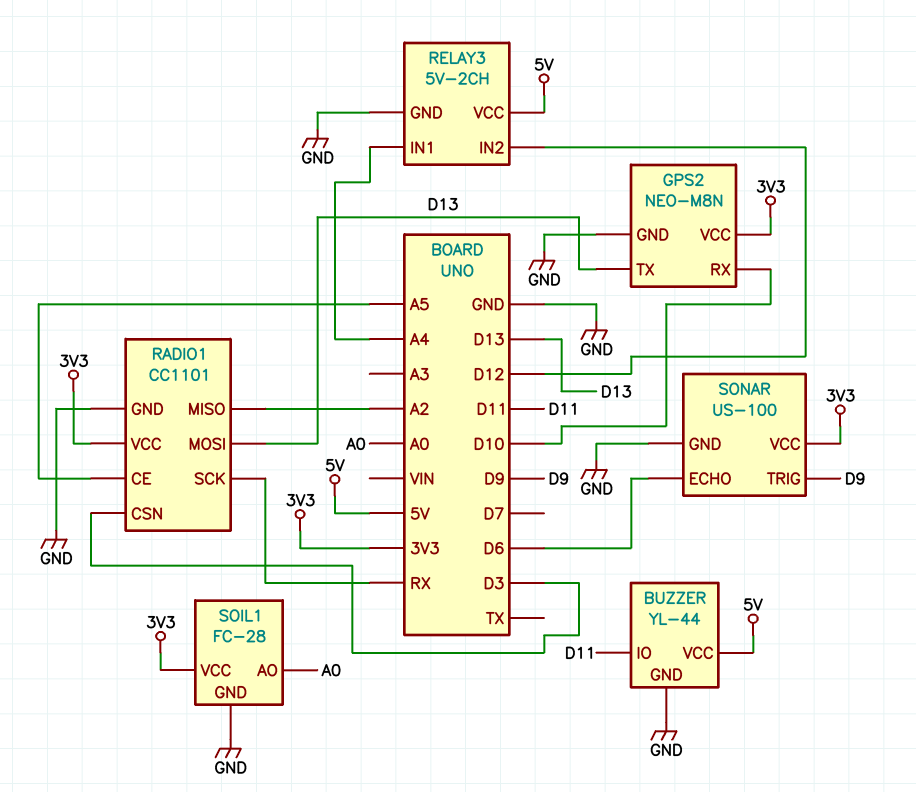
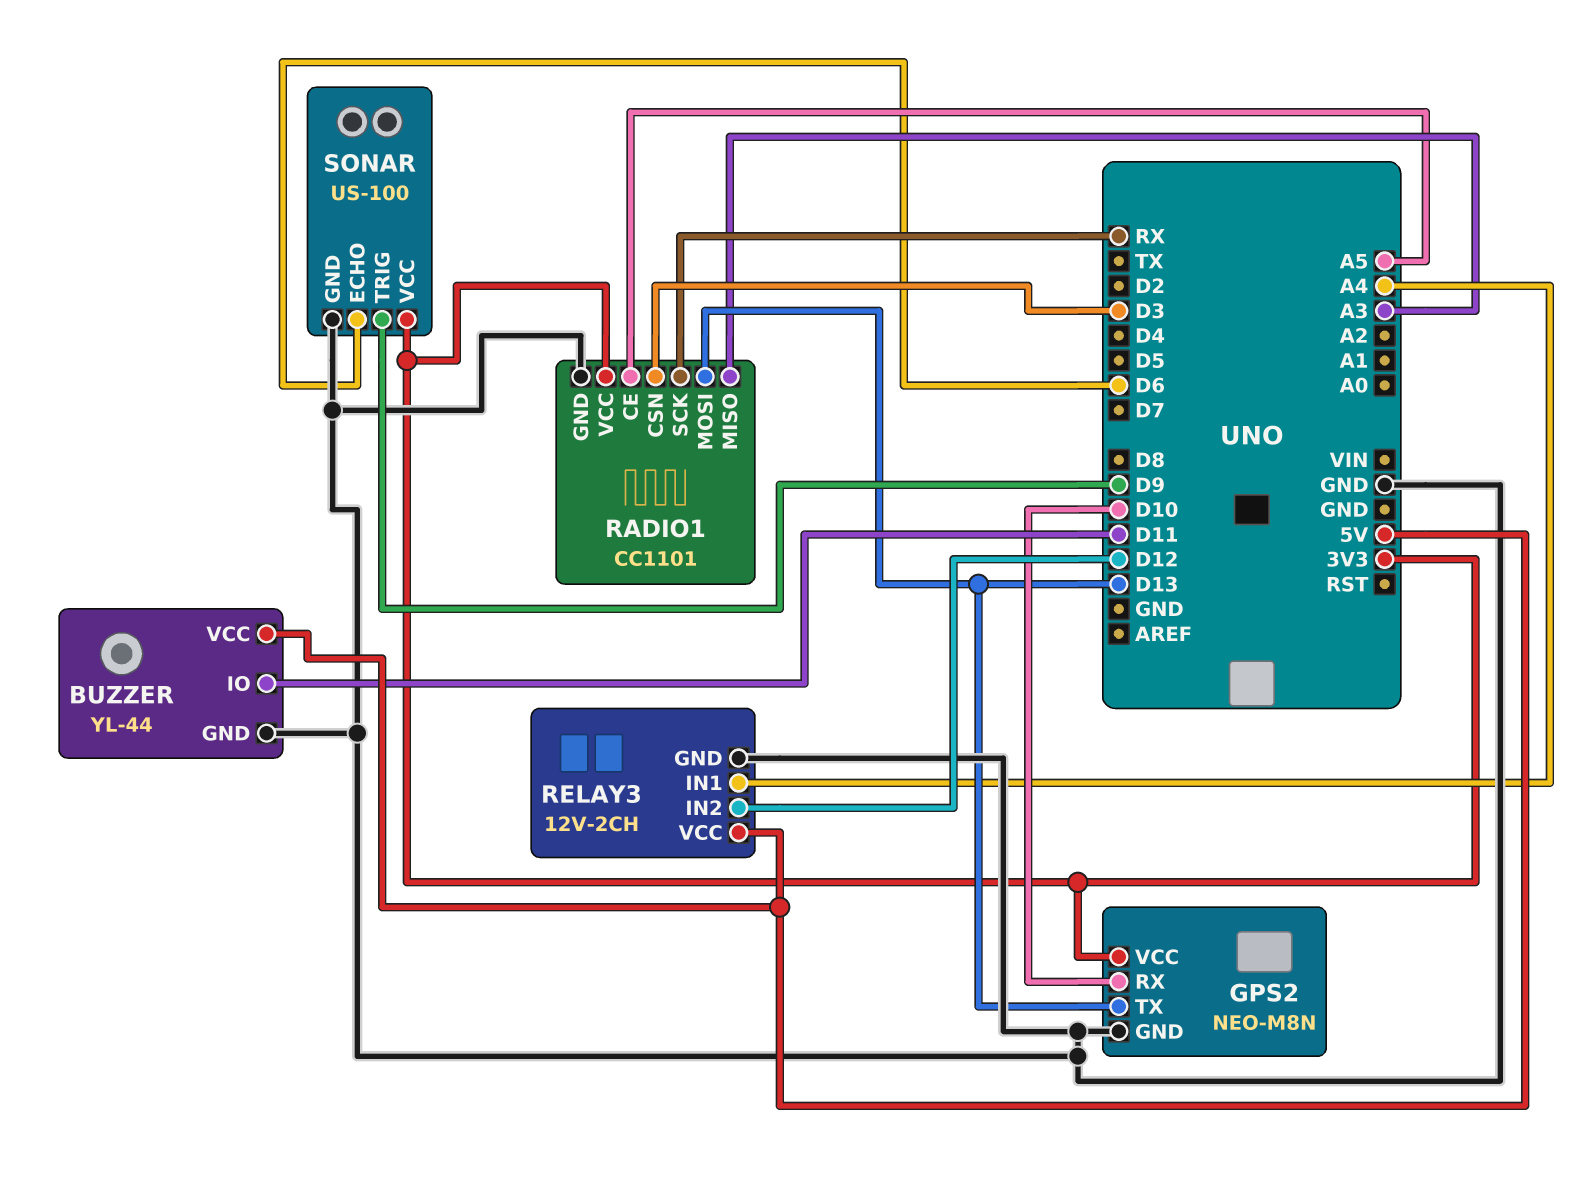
RADIO1 pin MISO: A2 -> A3
RELAY3: 5V-2CH -> 12V-2CH
SOIL1: FC-28 -> none
SOIL1 pin AO: A0 -> none
SOIL1 pin GND: GND -> none
SOIL1 pin VCC: 3V3 -> none

